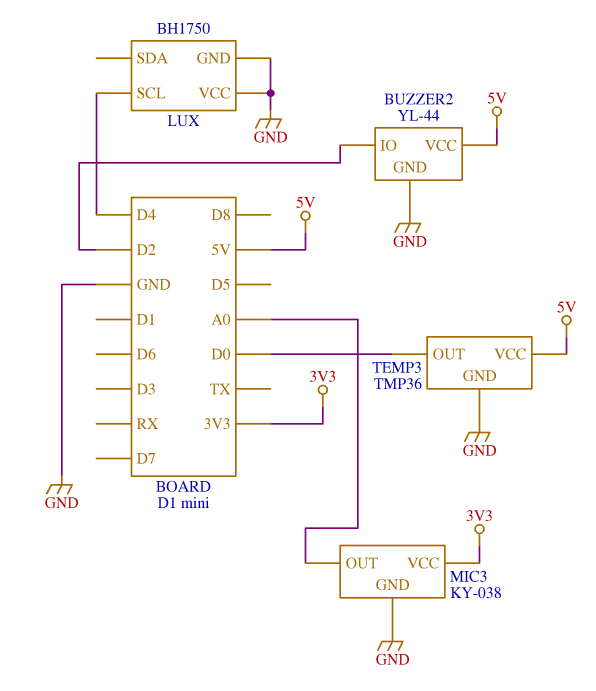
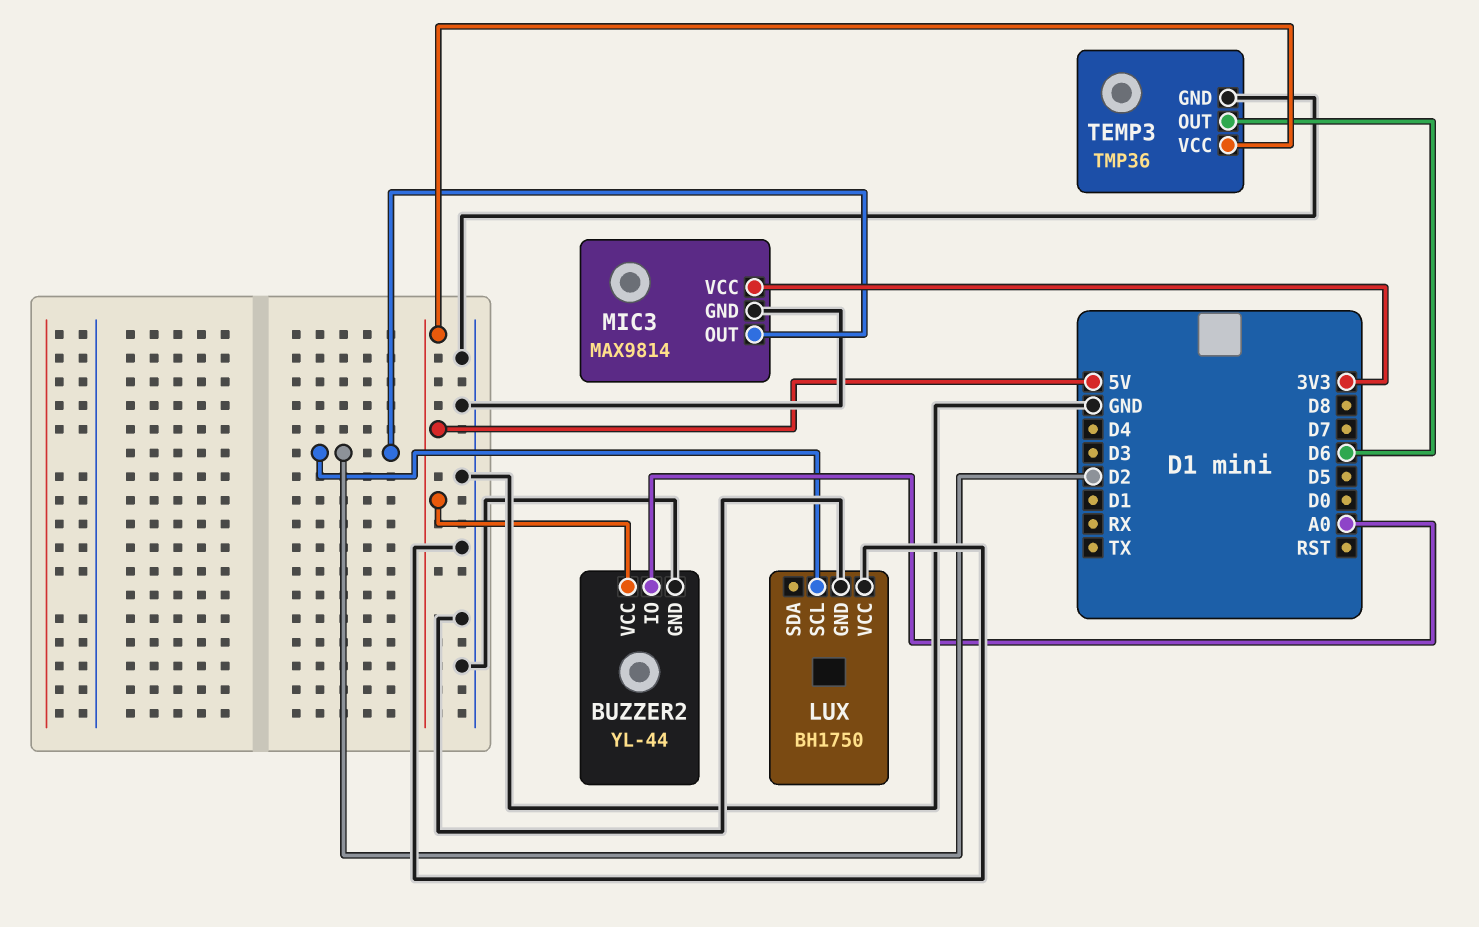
BUZZER2 pin IO: D2 -> A0
LUX pin SCL: D4 -> D2
MIC3: KY-038 -> MAX9814
MIC3 pin OUT: A0 -> D2
TEMP3 pin OUT: D0 -> D6

